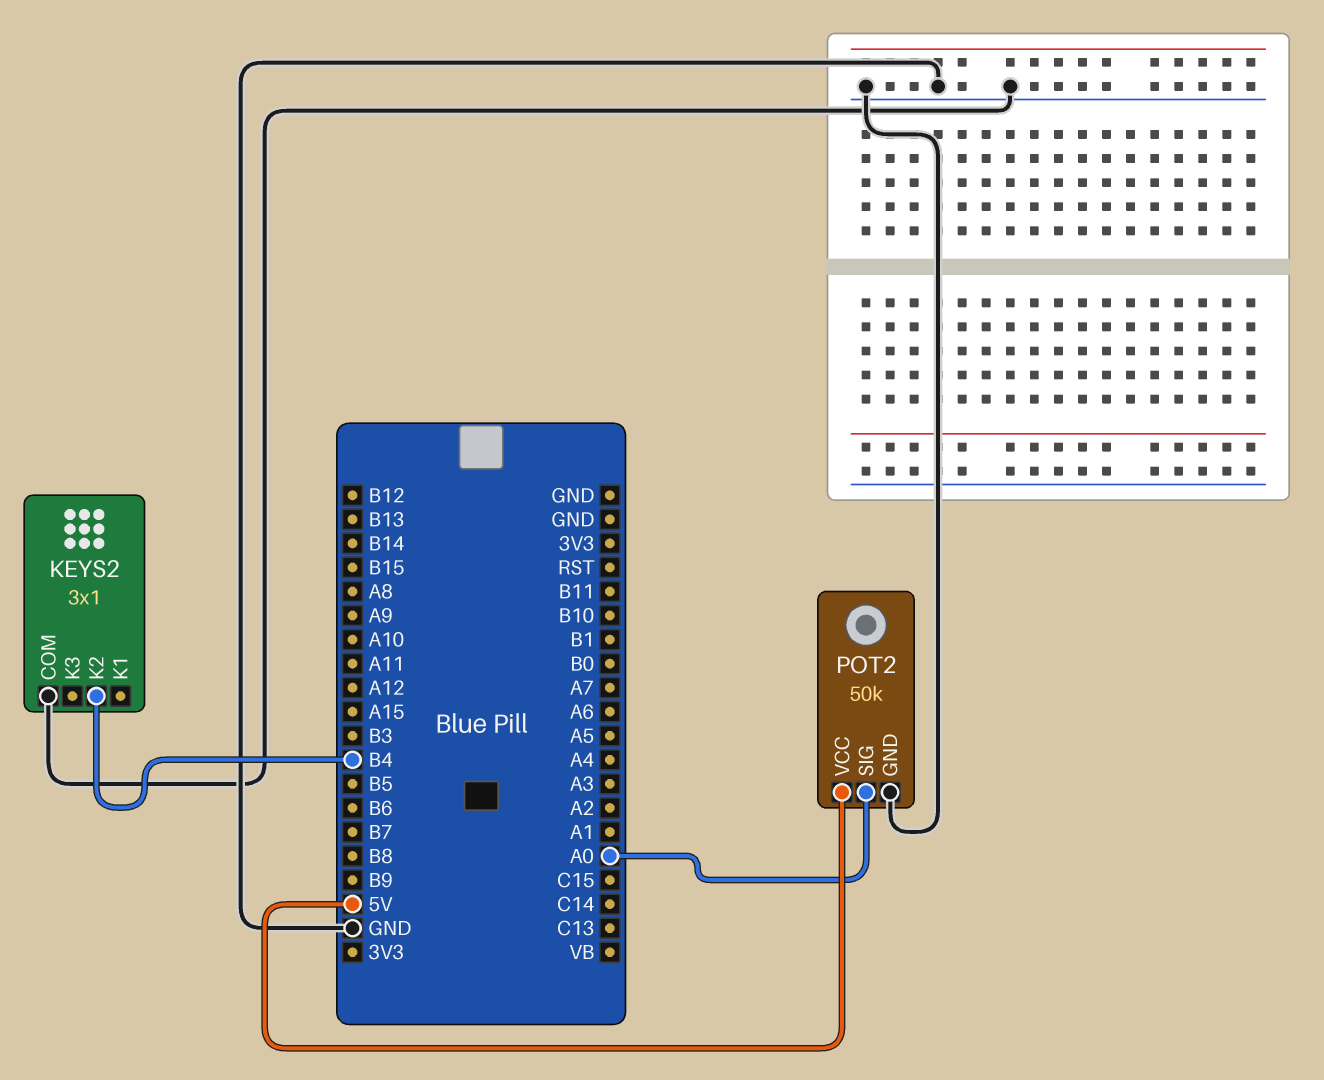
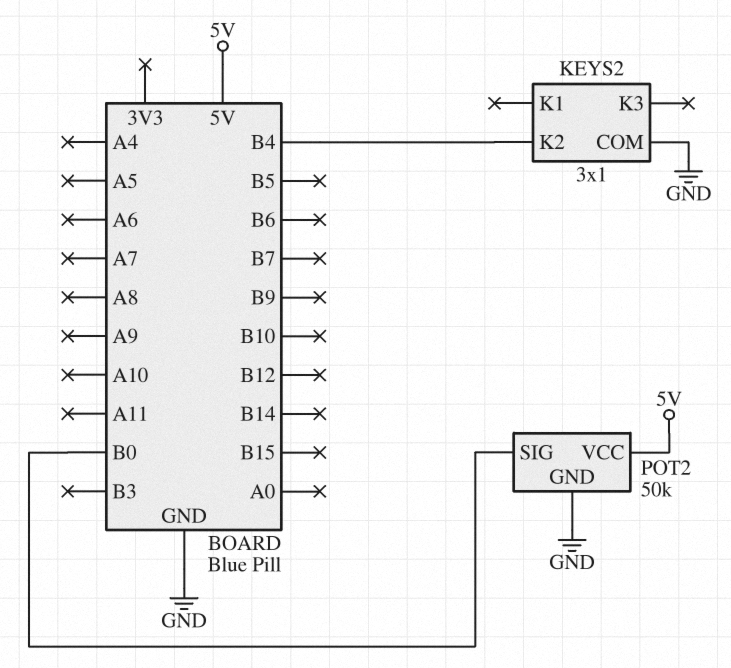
POT2 pin SIG: A0 -> B0

